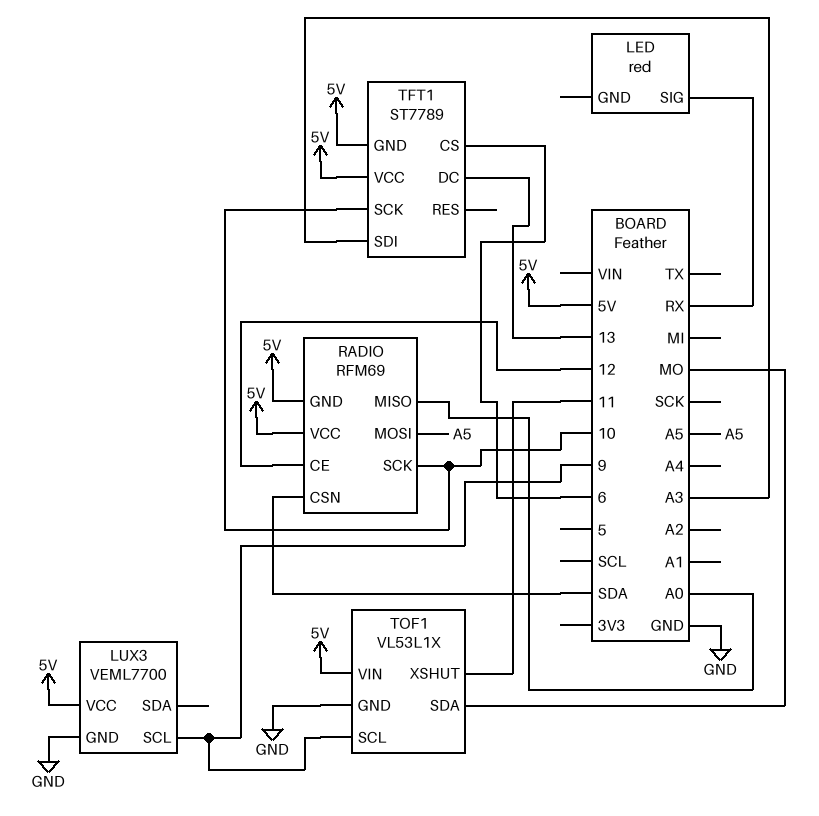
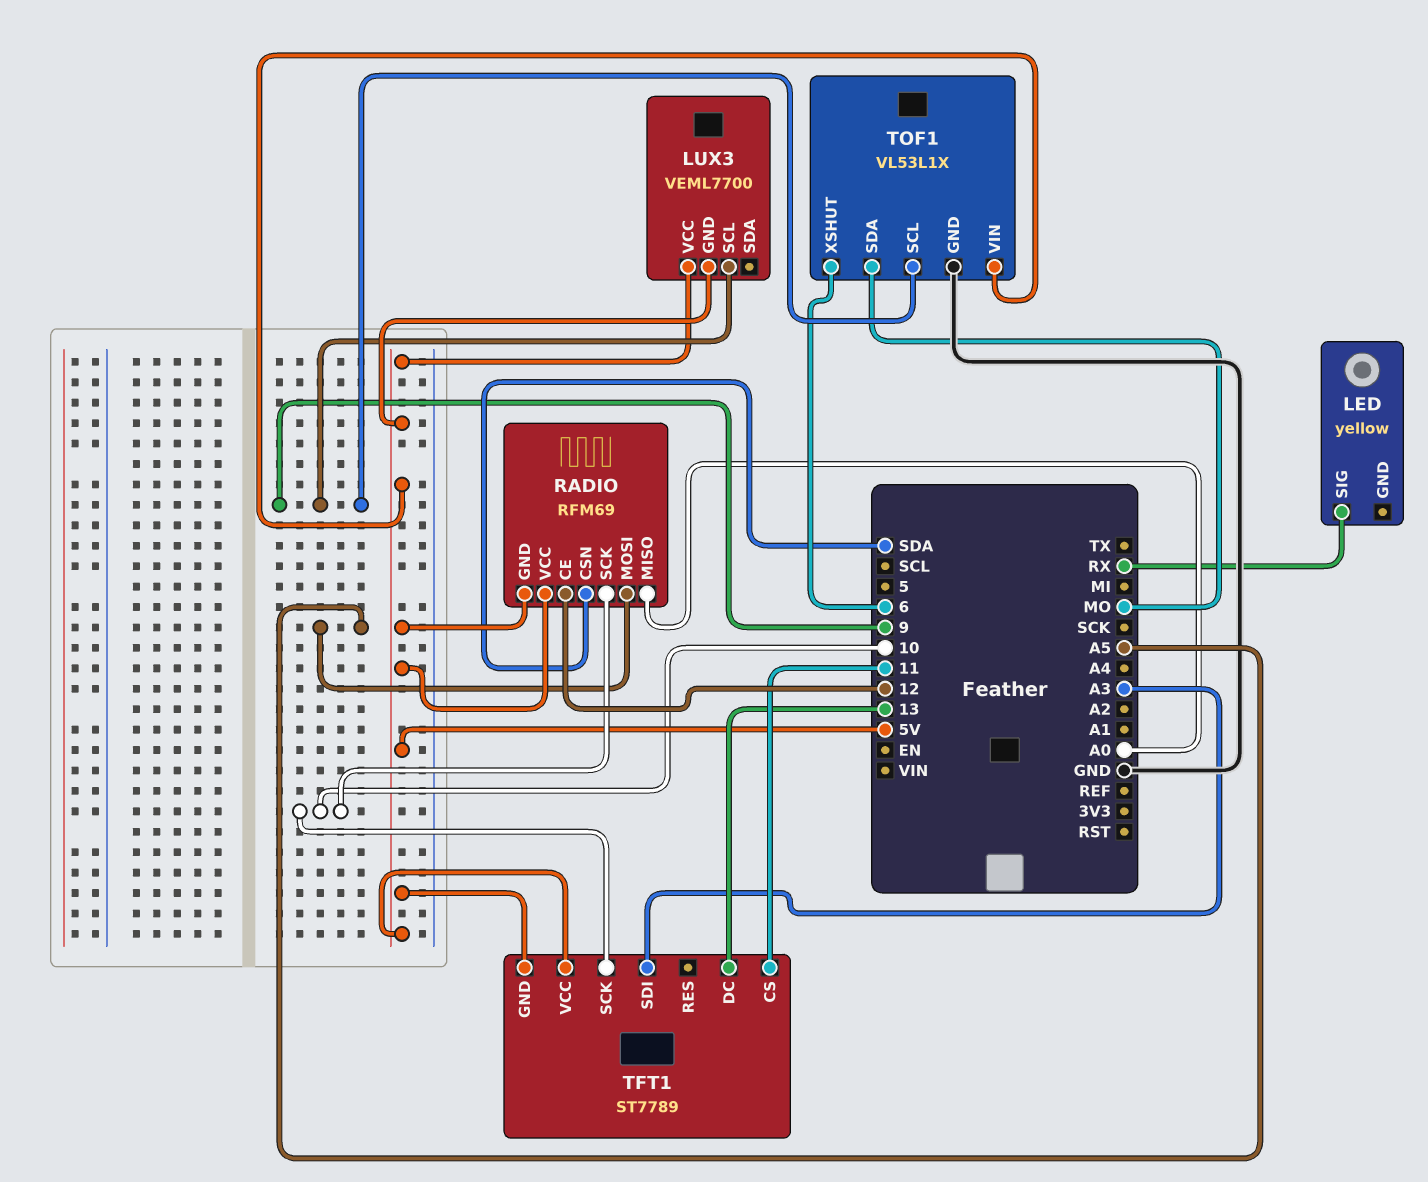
LED: red -> yellow
LUX3 pin GND: GND -> 5V
TFT1 pin CS: 6 -> 11
TOF1 pin XSHUT: 11 -> 6

